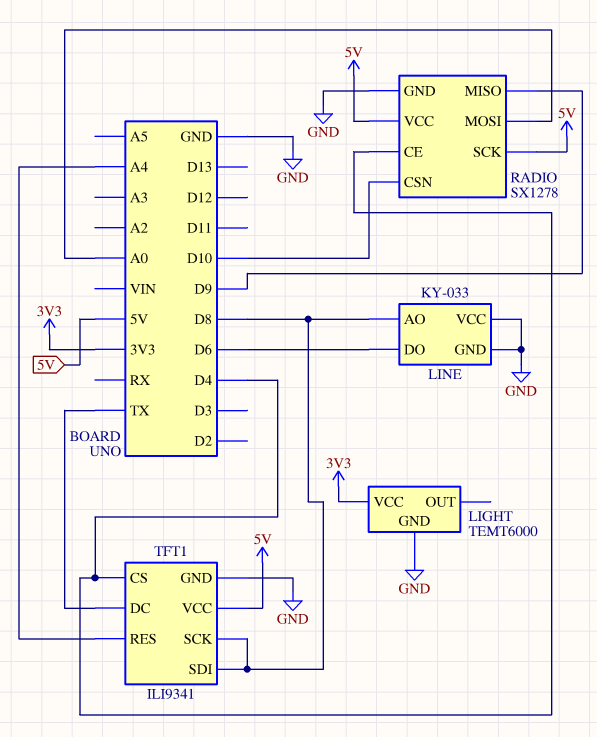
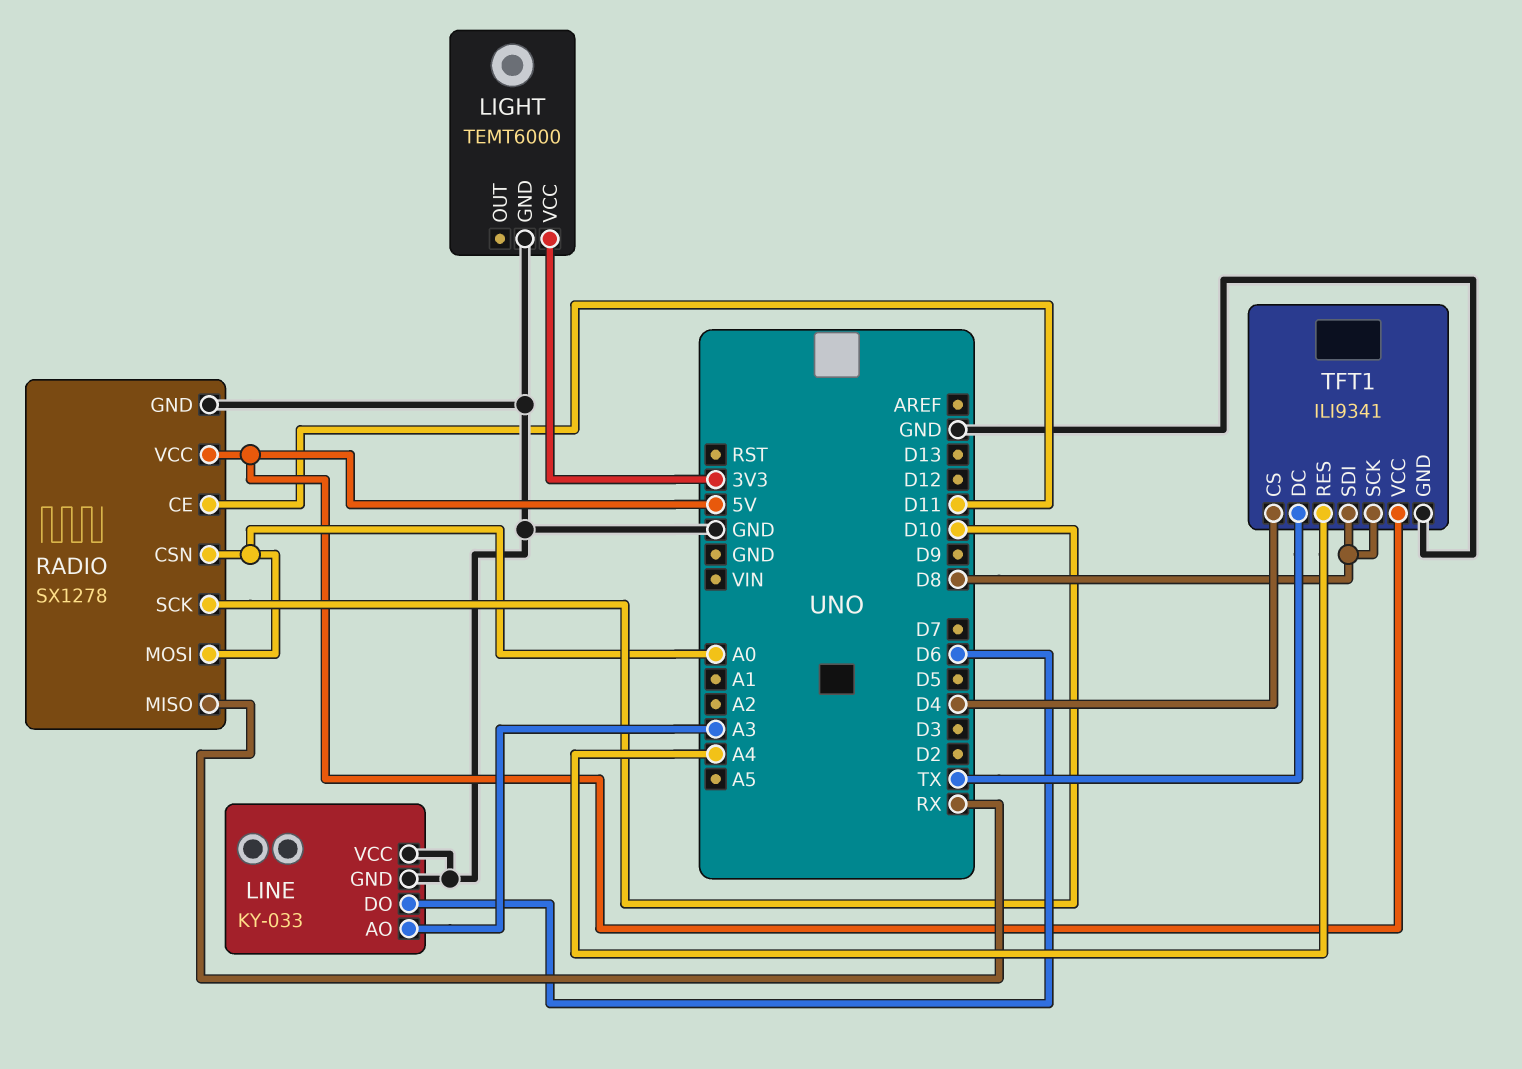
LINE pin AO: D8 -> A3
RADIO pin CE: D4 -> D11
RADIO pin CSN: D10 -> A0
RADIO pin MISO: D9 -> RX
RADIO pin SCK: 5V -> D10

